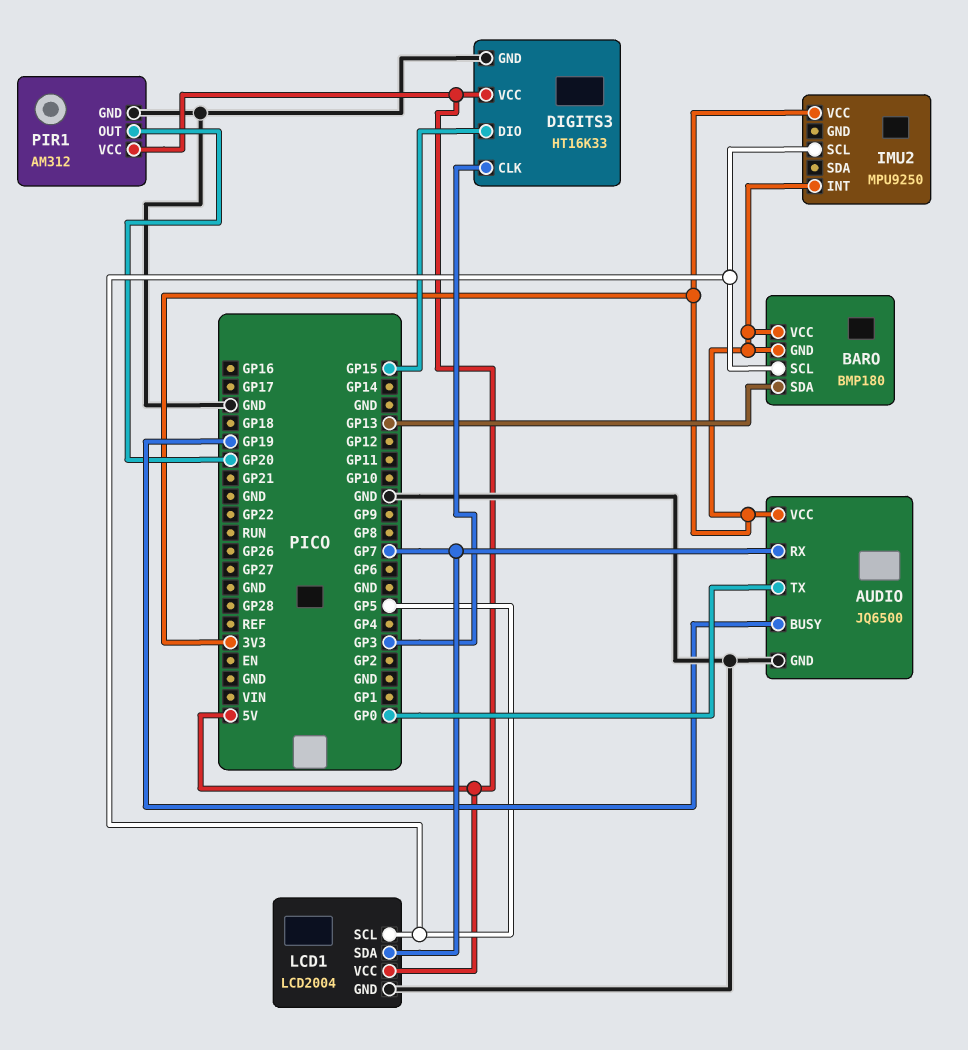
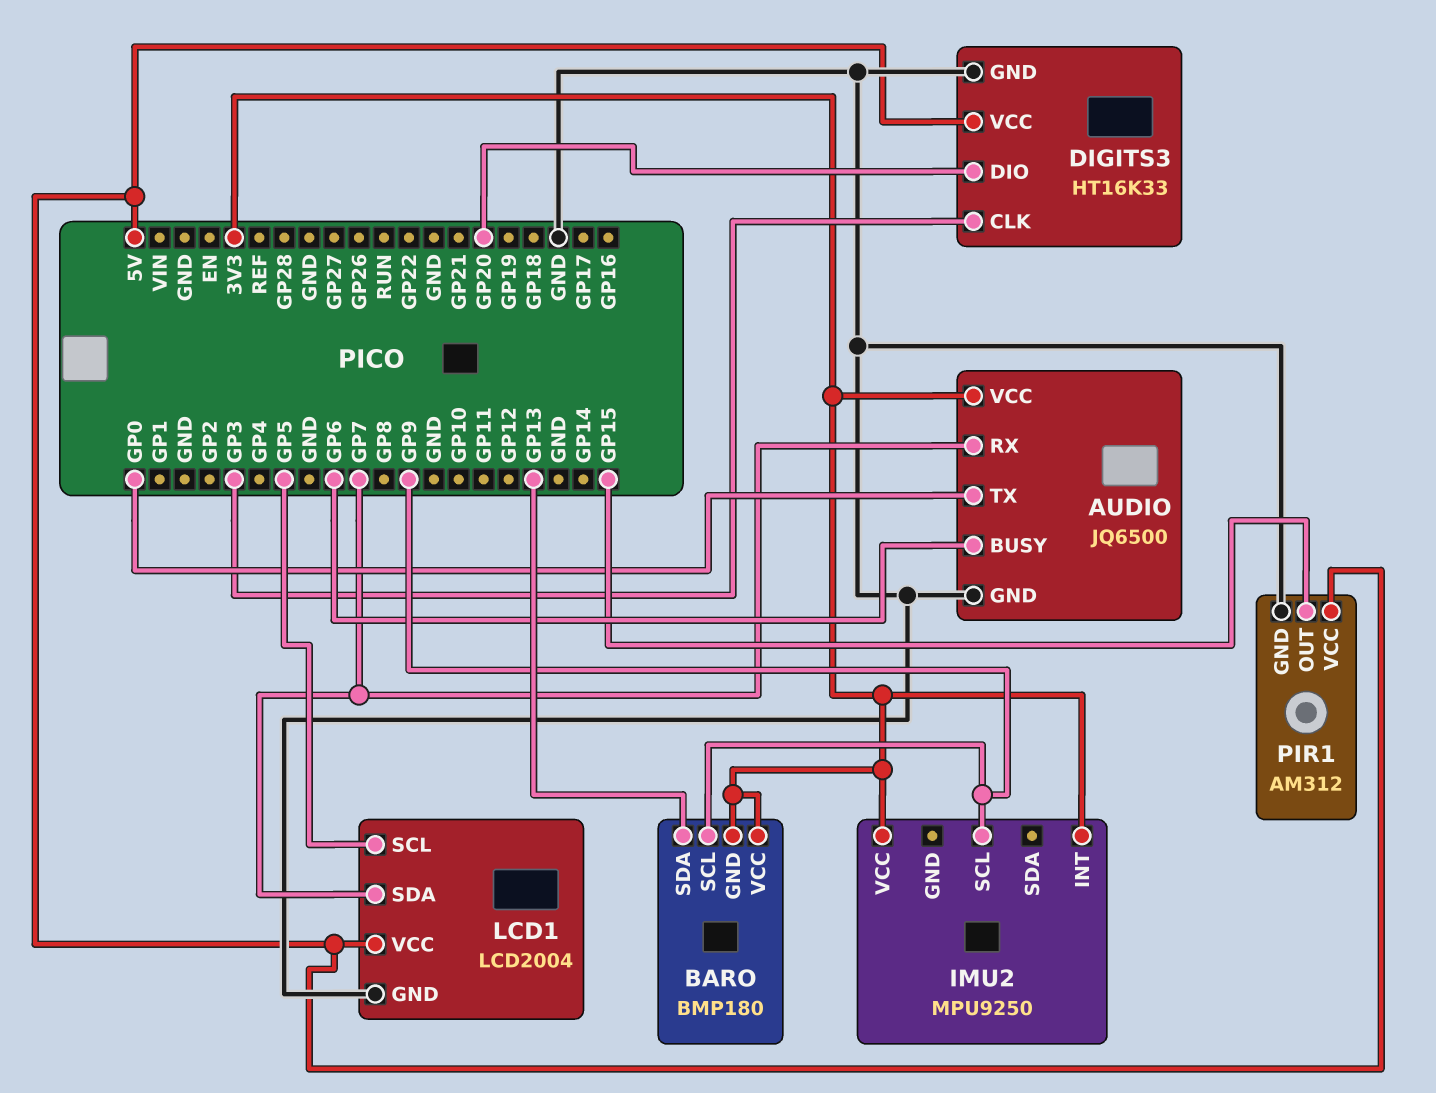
AUDIO pin BUSY: GP19 -> GP6
BARO pin SCL: GP5 -> GP9
DIGITS3 pin DIO: GP15 -> GP20
IMU2 pin SCL: GP5 -> GP9
PIR1 pin OUT: GP20 -> GP15

